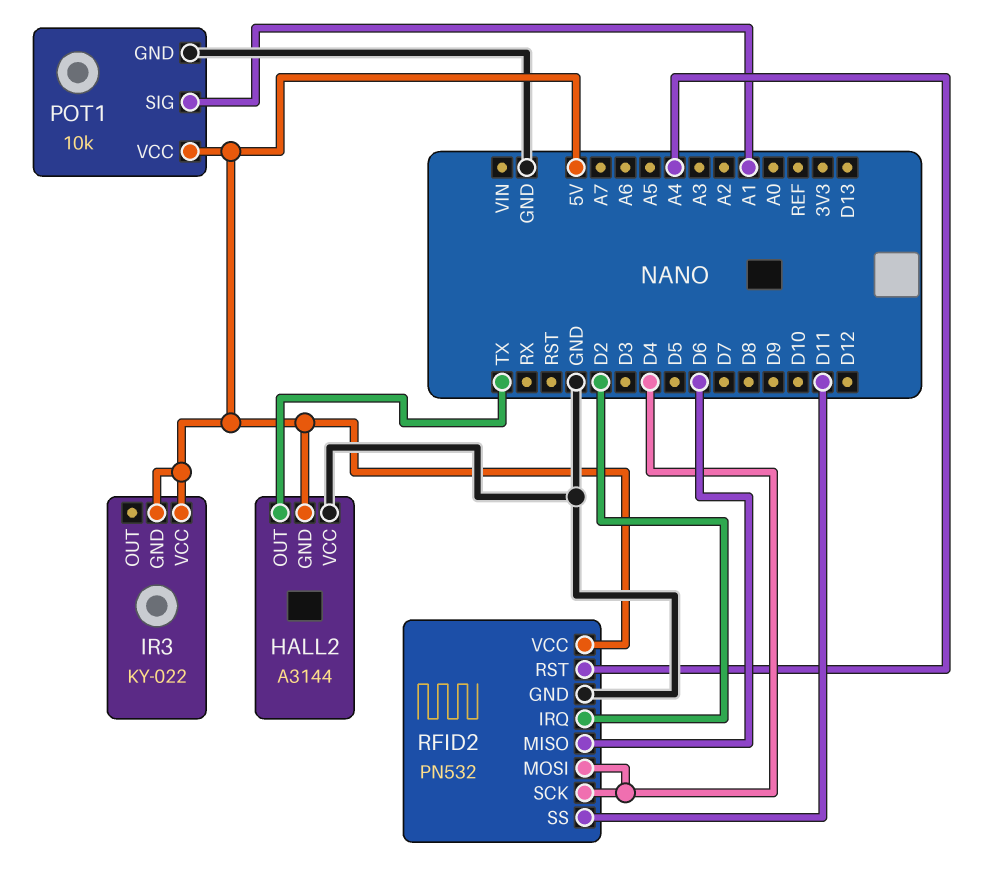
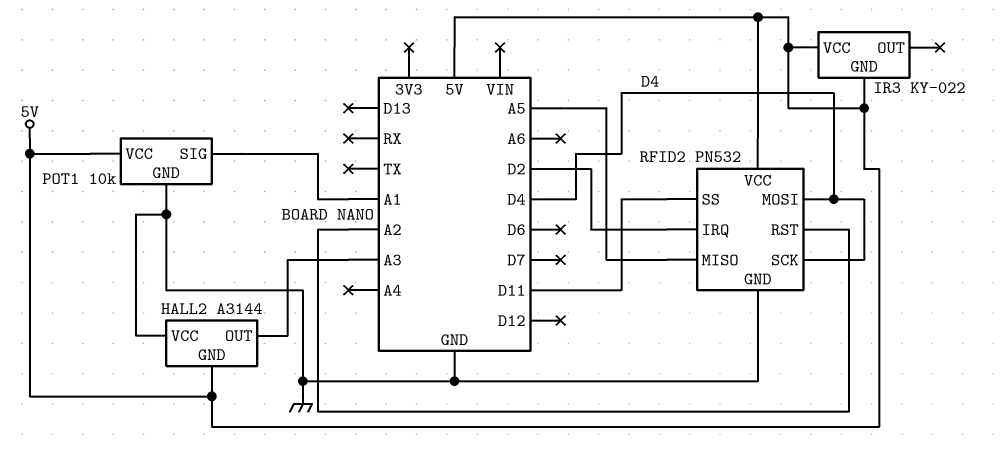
HALL2 pin OUT: TX -> A3
RFID2 pin MISO: D6 -> A5
RFID2 pin RST: A4 -> A2

